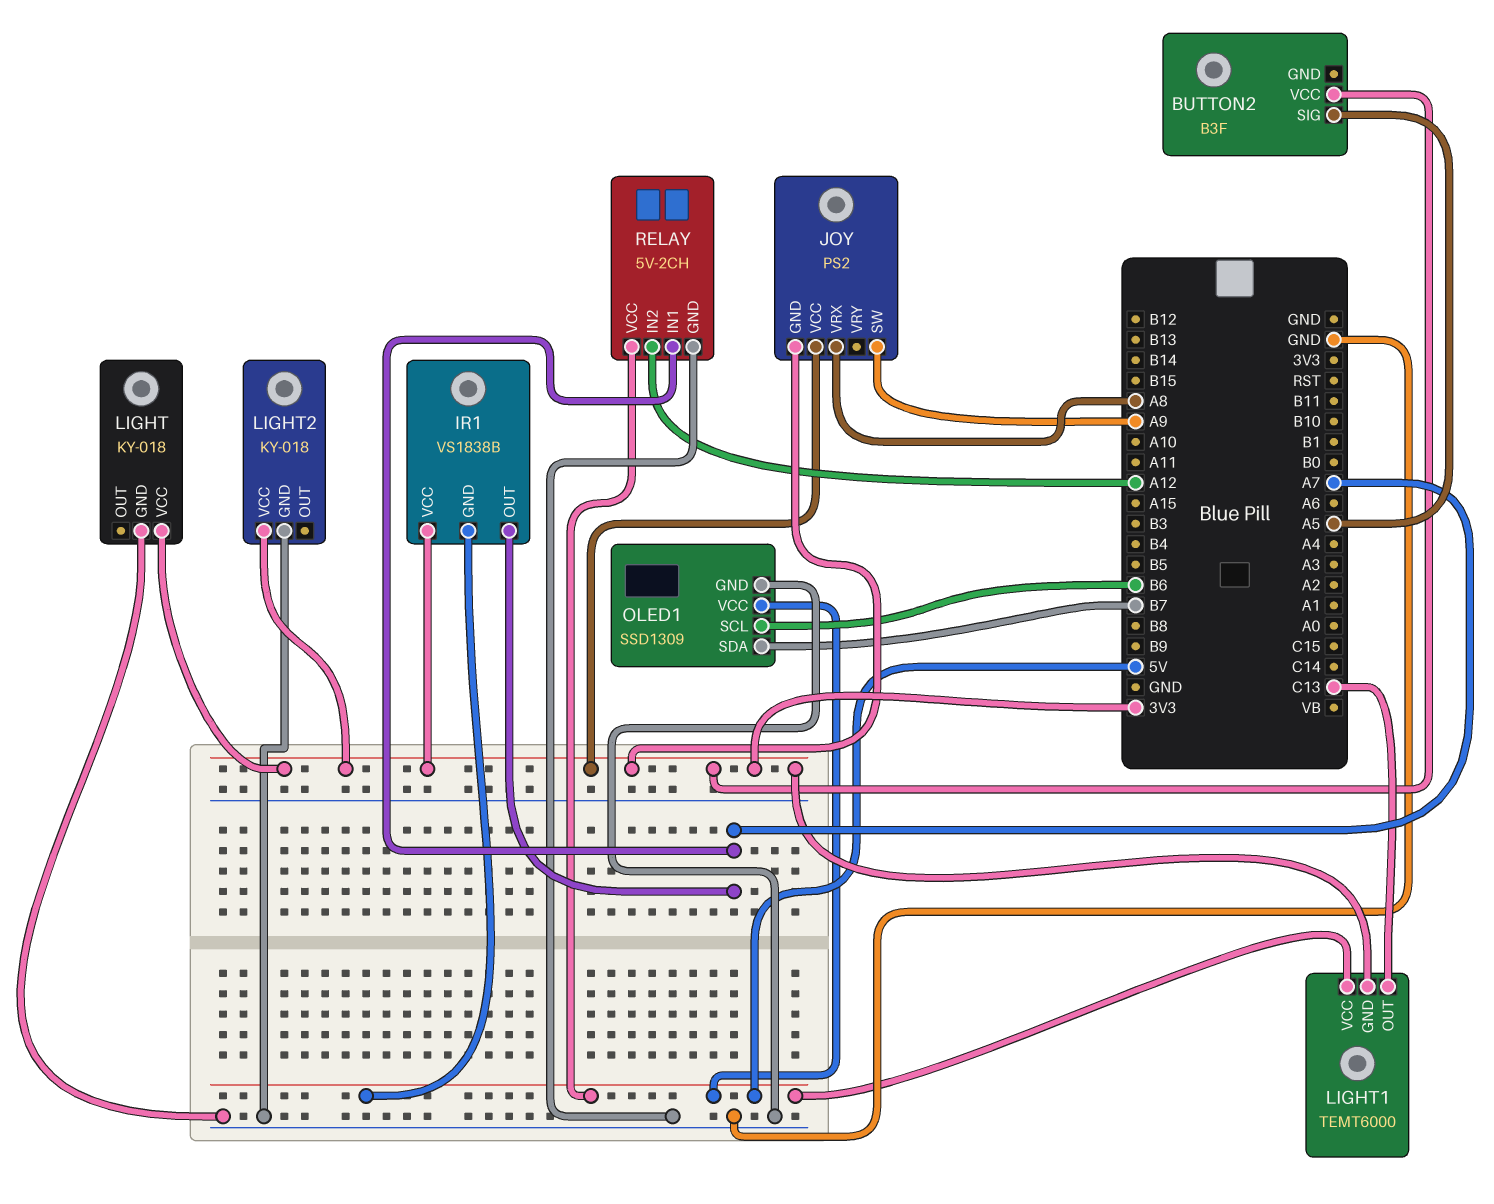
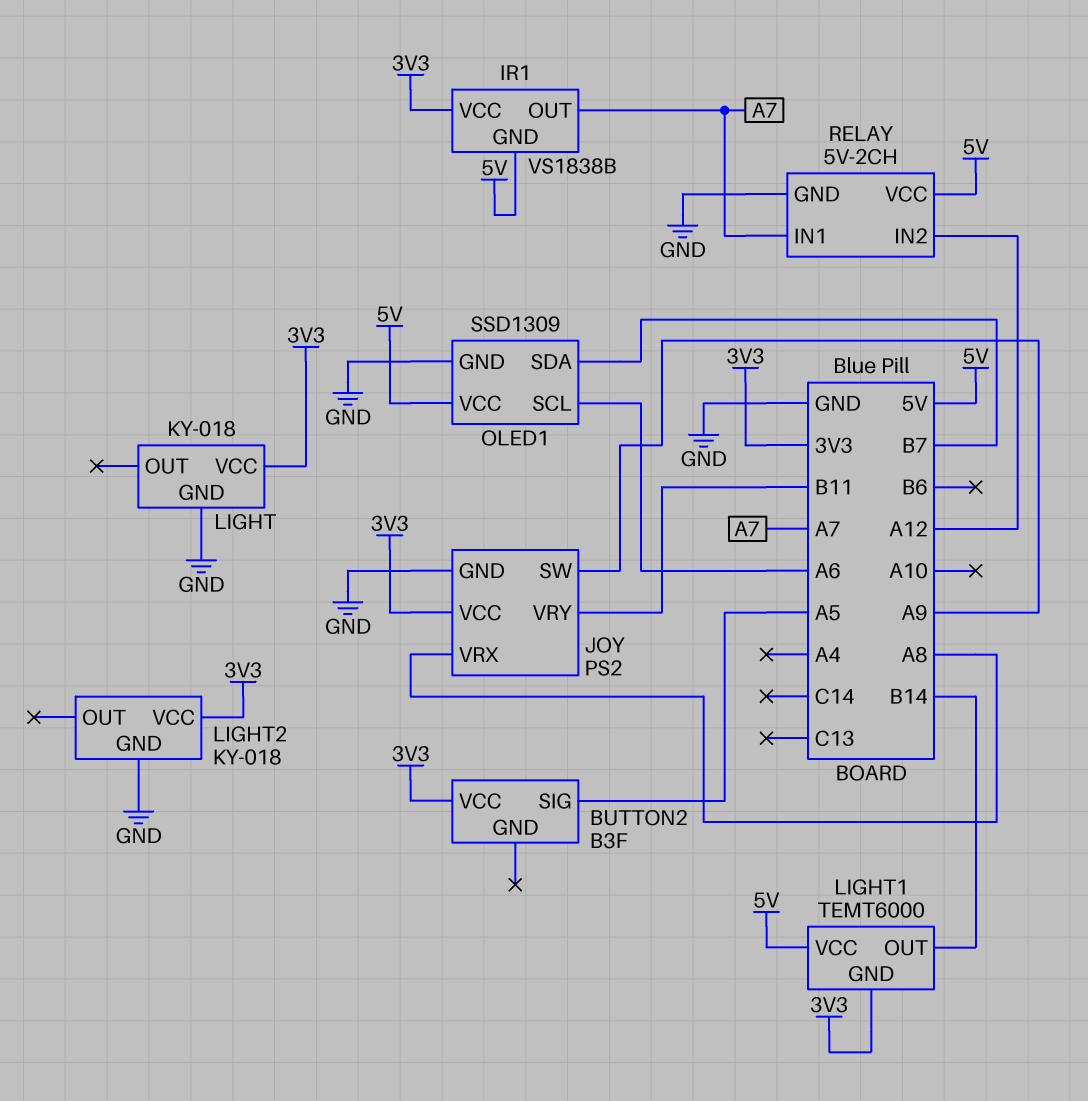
JOY pin GND: 3V3 -> GND
JOY pin VRY: none -> B11
LIGHT1 pin OUT: C13 -> B14
OLED1 pin SCL: B6 -> A6

